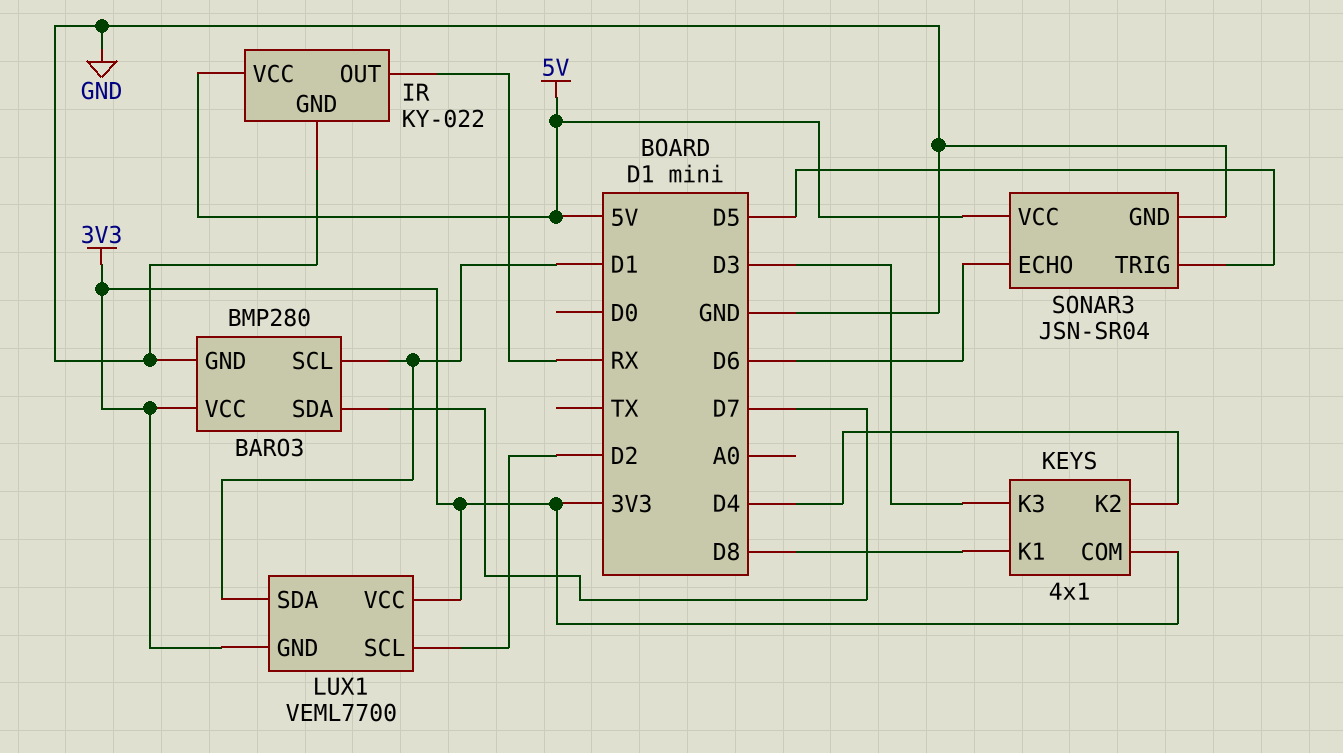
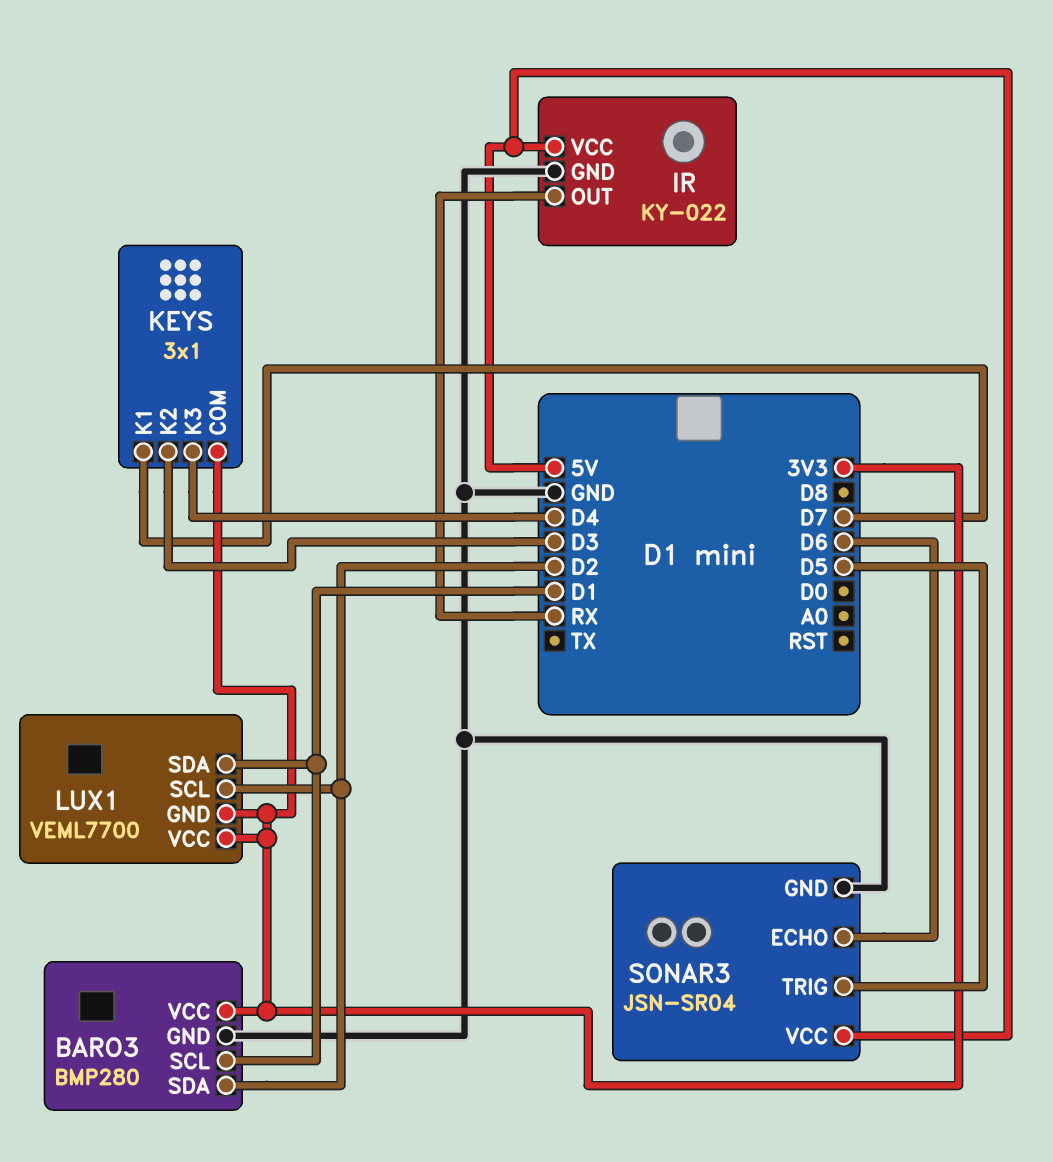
BARO3 pin SDA: D7 -> D2
KEYS: 4x1 -> 3x1
KEYS pin K1: D8 -> D7
KEYS pin K2: D4 -> D3
KEYS pin K3: D3 -> D4

